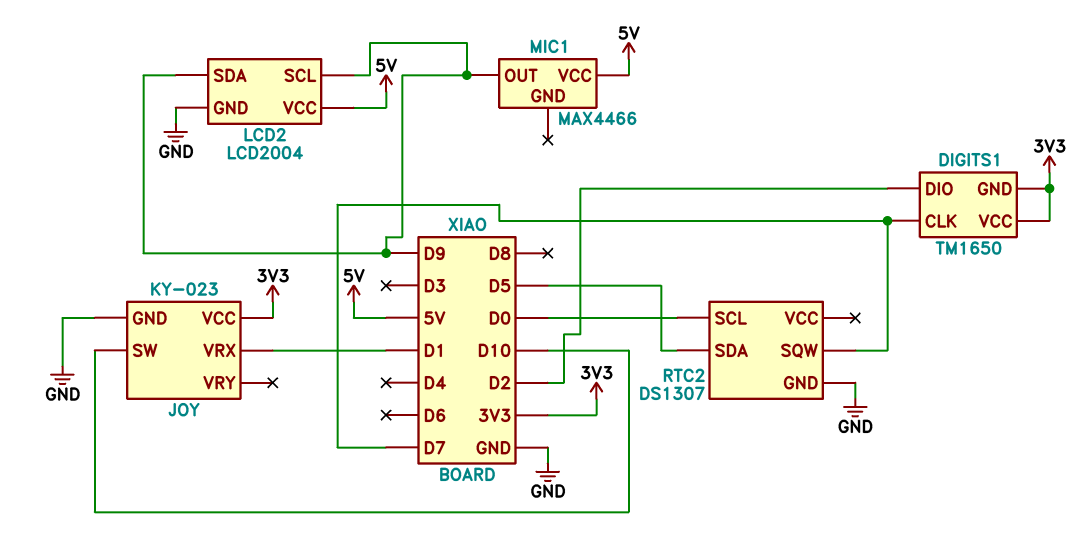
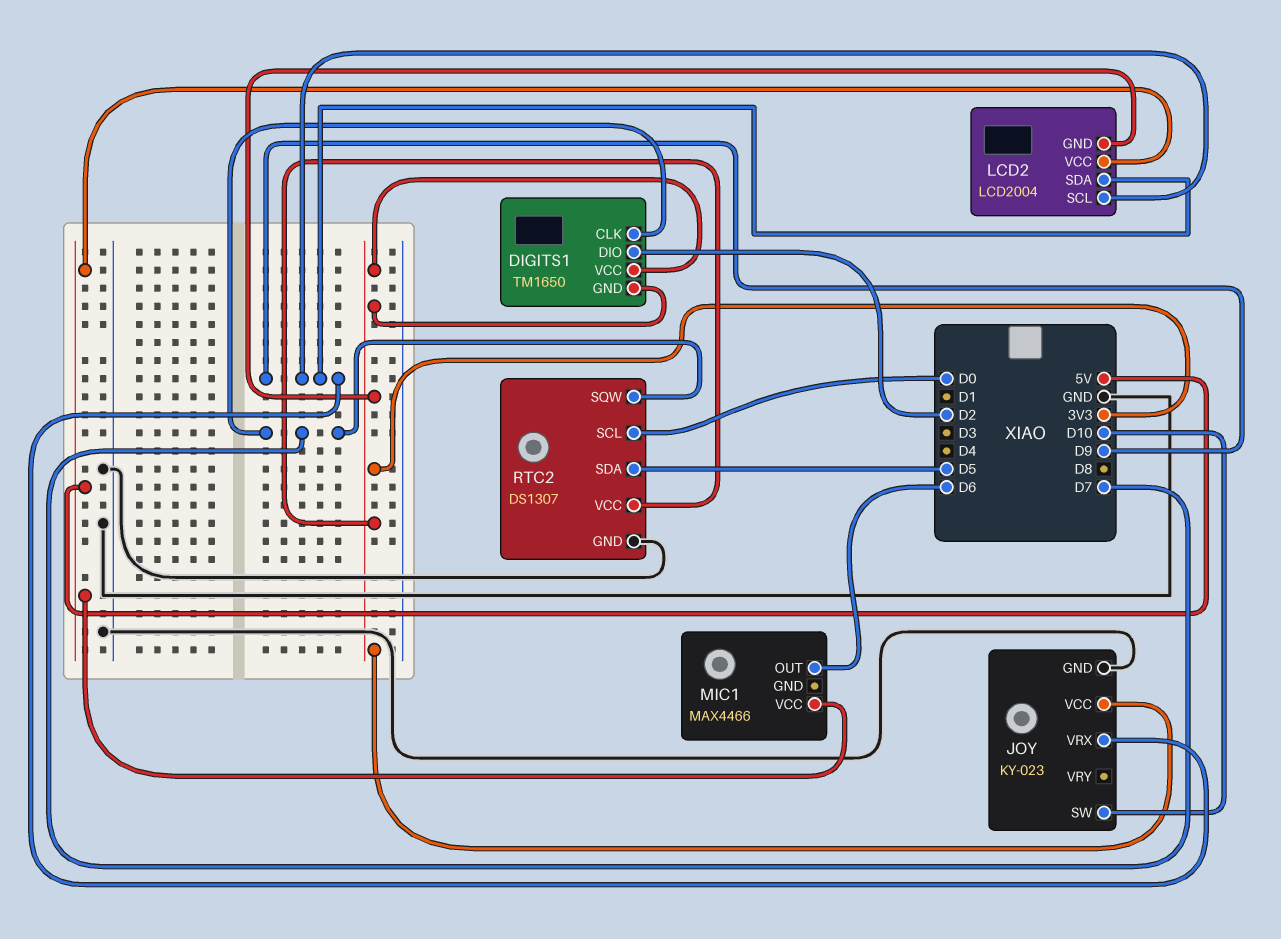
JOY pin VRX: D1 -> D9
LCD2 pin GND: GND -> 3V3
MIC1 pin OUT: D9 -> D6
RTC2 pin VCC: none -> 3V3

